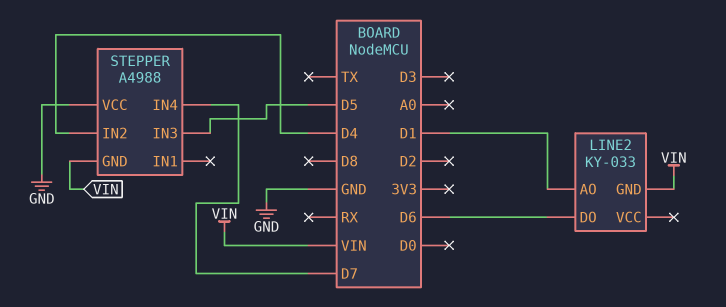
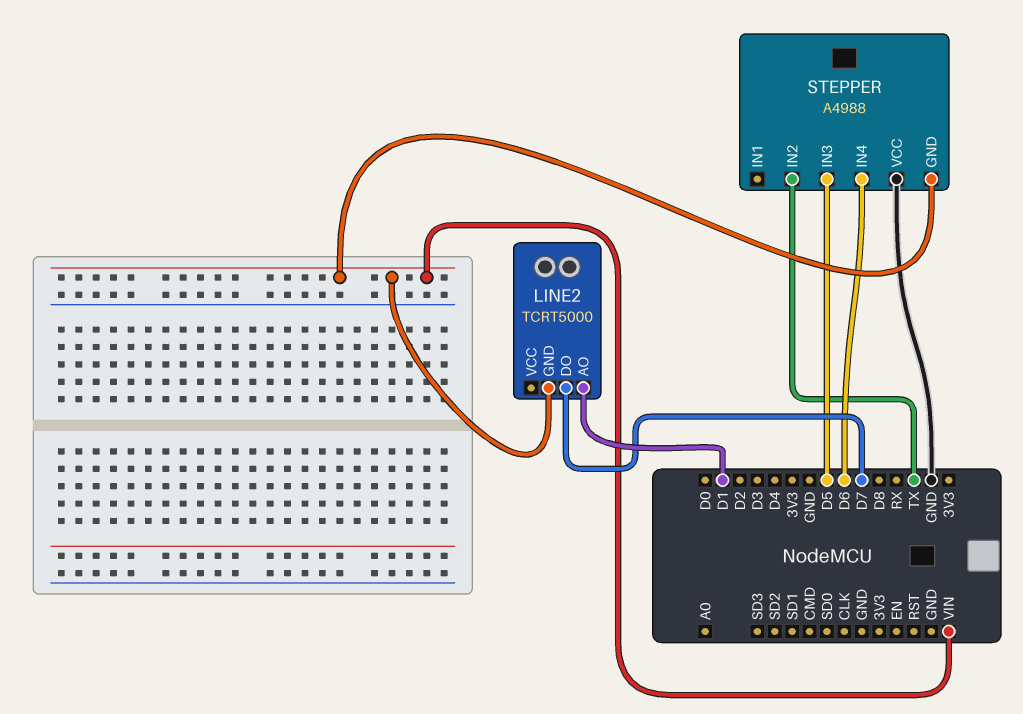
LINE2: KY-033 -> TCRT5000
LINE2 pin DO: D6 -> D7
STEPPER pin IN2: D4 -> TX
STEPPER pin IN4: D7 -> D6

